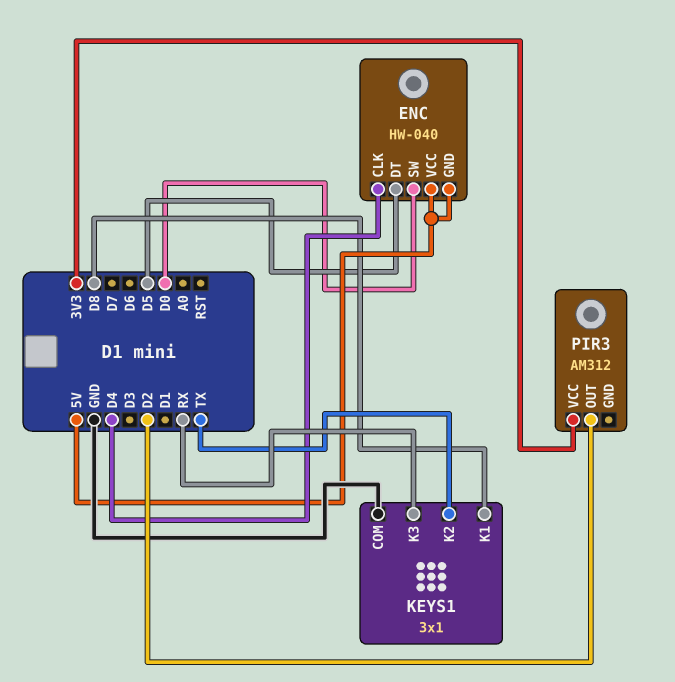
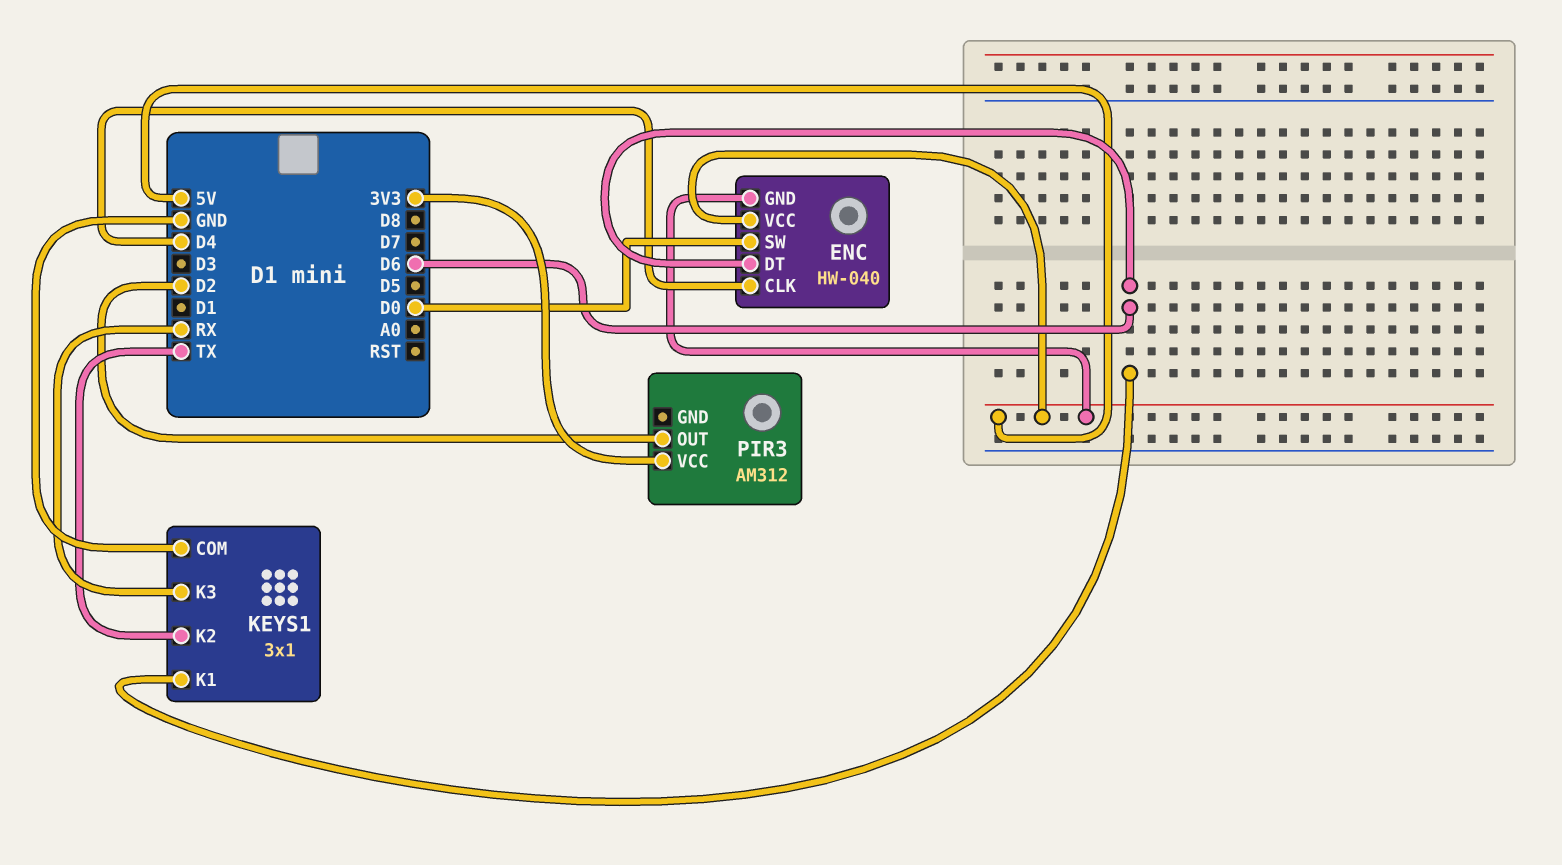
ENC pin DT: D5 -> D6
KEYS1 pin K1: D8 -> D6

